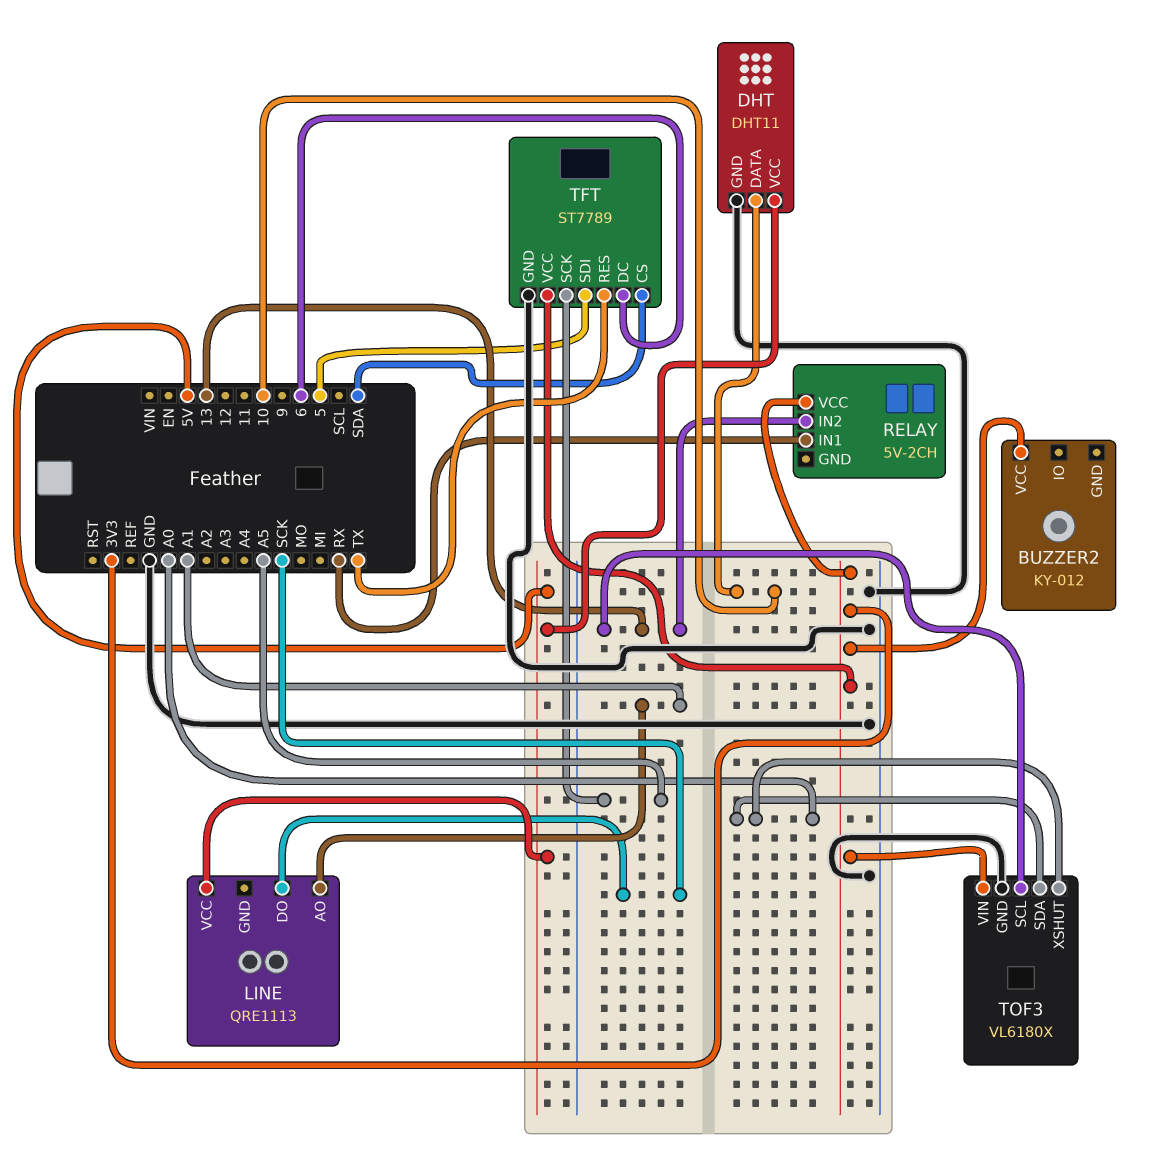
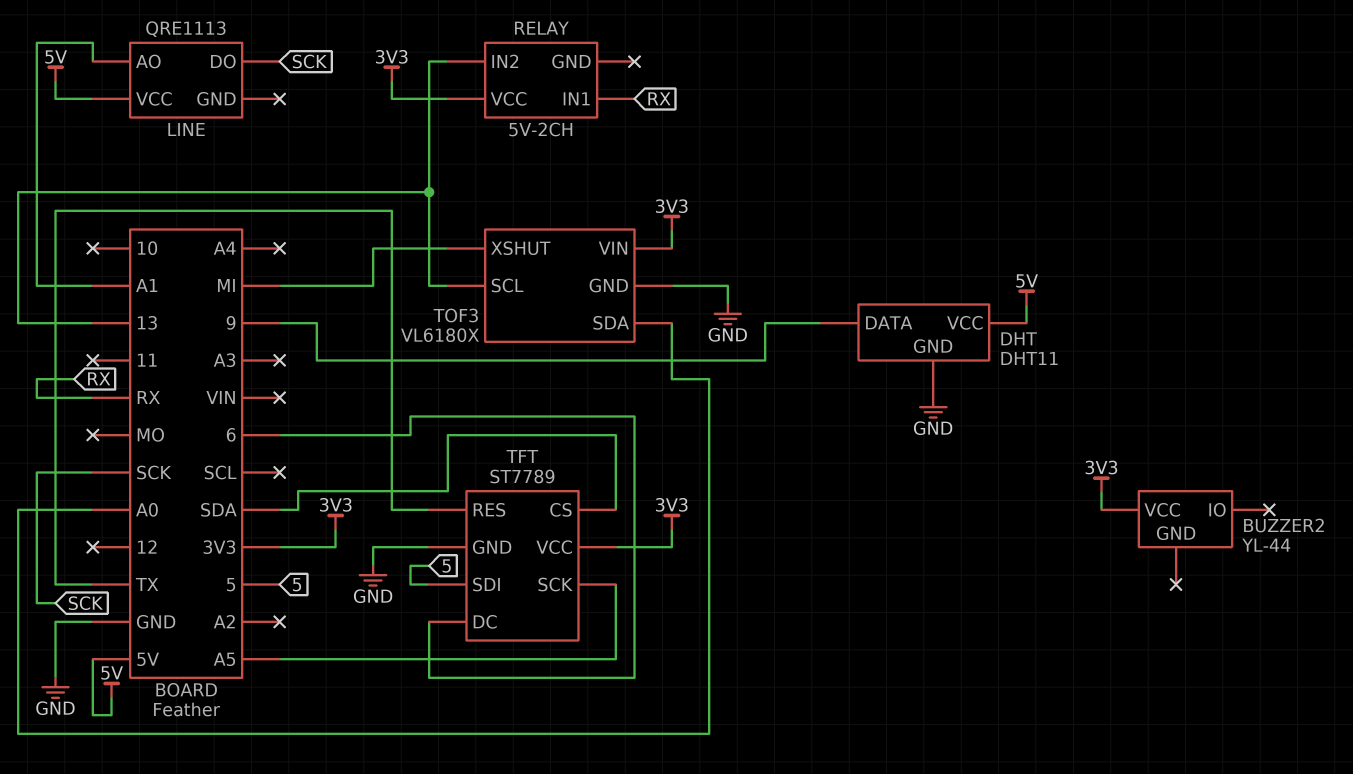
BUZZER2: KY-012 -> YL-44
DHT pin DATA: 10 -> 9
TOF3 pin XSHUT: A0 -> MI

